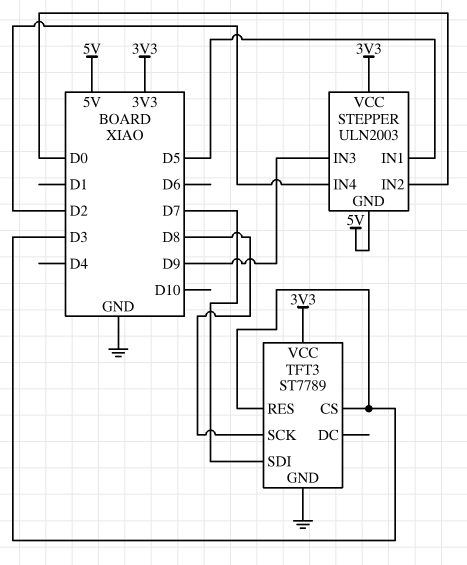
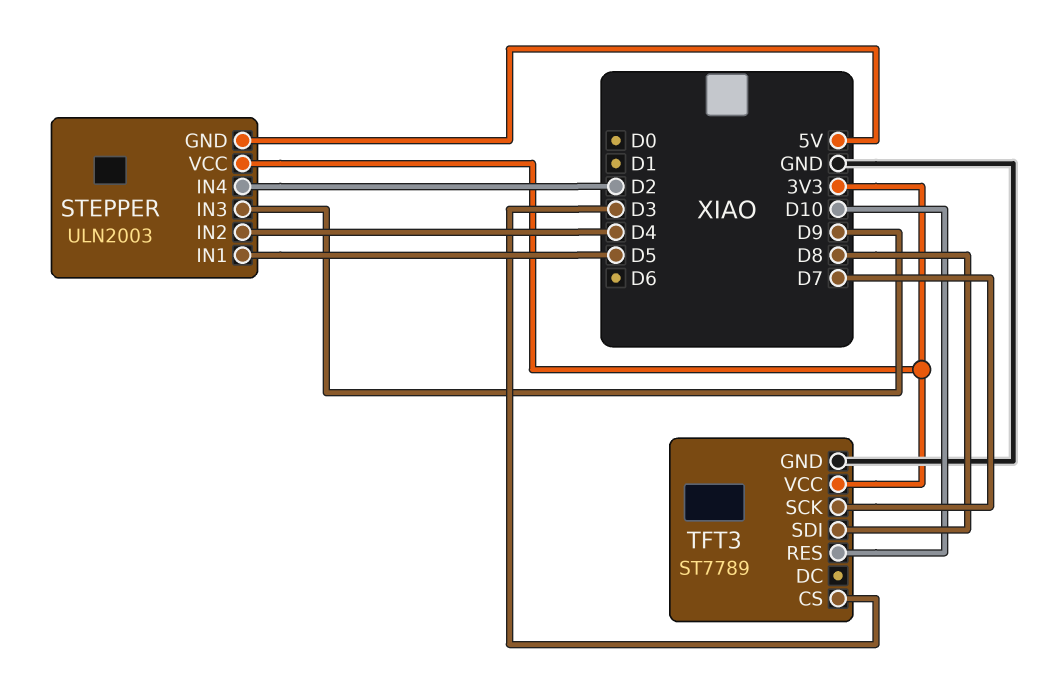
STEPPER pin IN2: D0 -> D4
TFT3 pin RES: D3 -> D10
TFT3 pin SCK: D8 -> D7
TFT3 pin SDI: D7 -> D8

